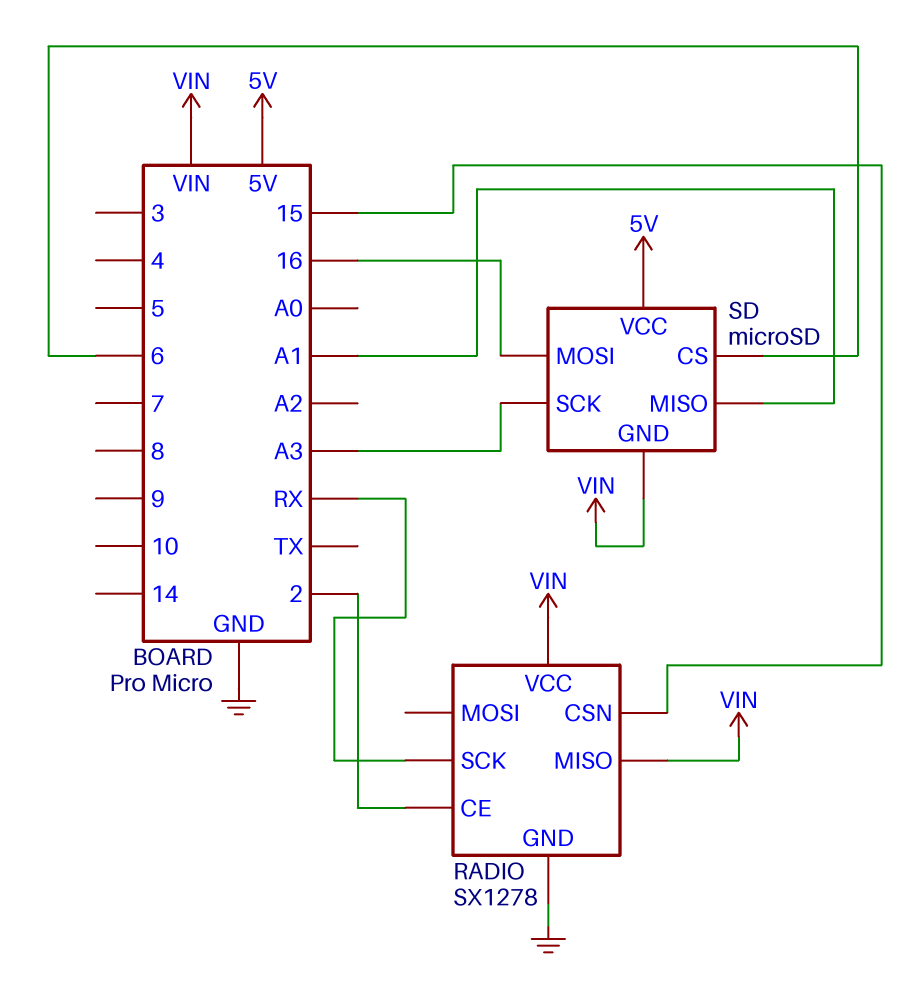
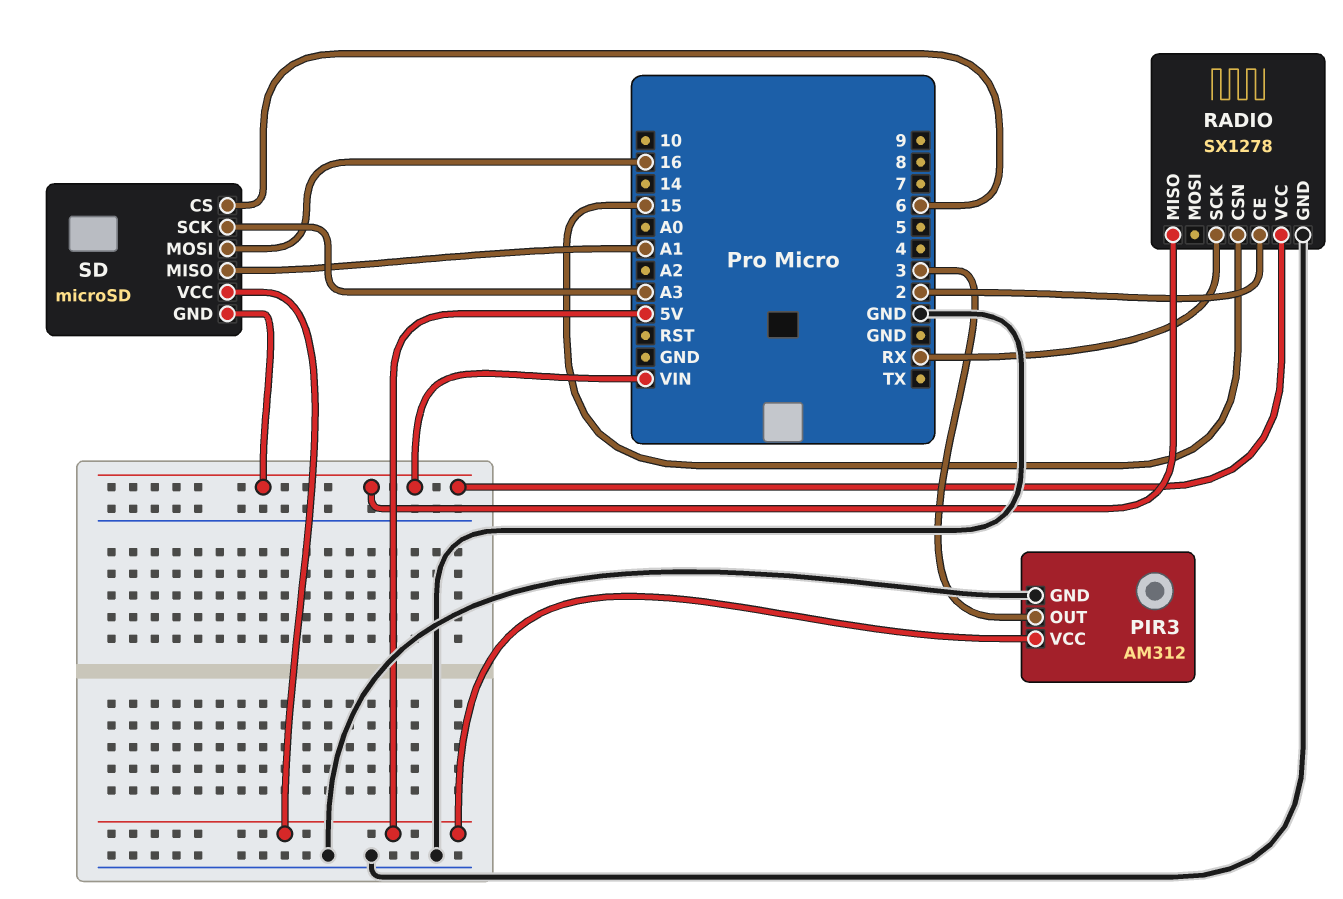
PIR3: none -> AM312
PIR3 pin GND: none -> GND
PIR3 pin OUT: none -> 3
PIR3 pin VCC: none -> 5V

